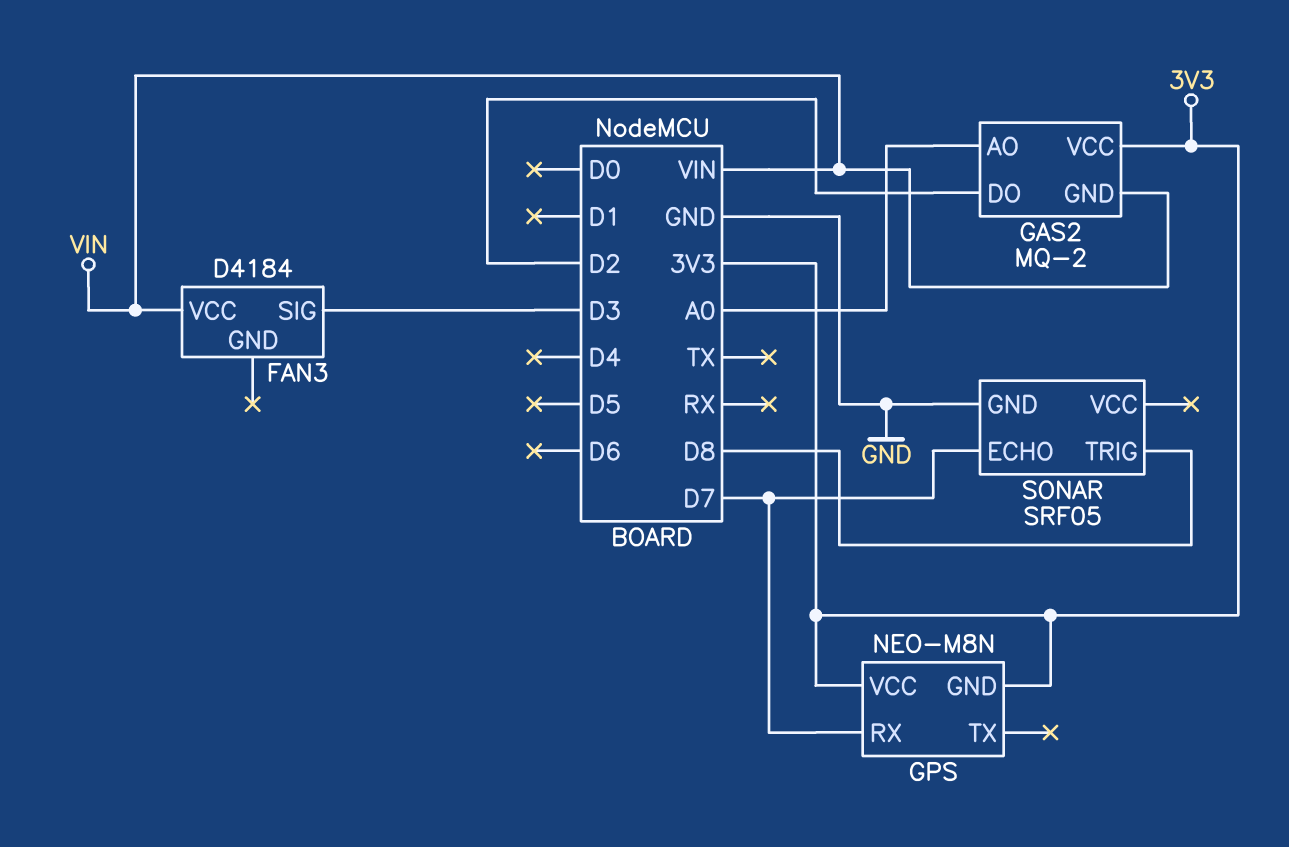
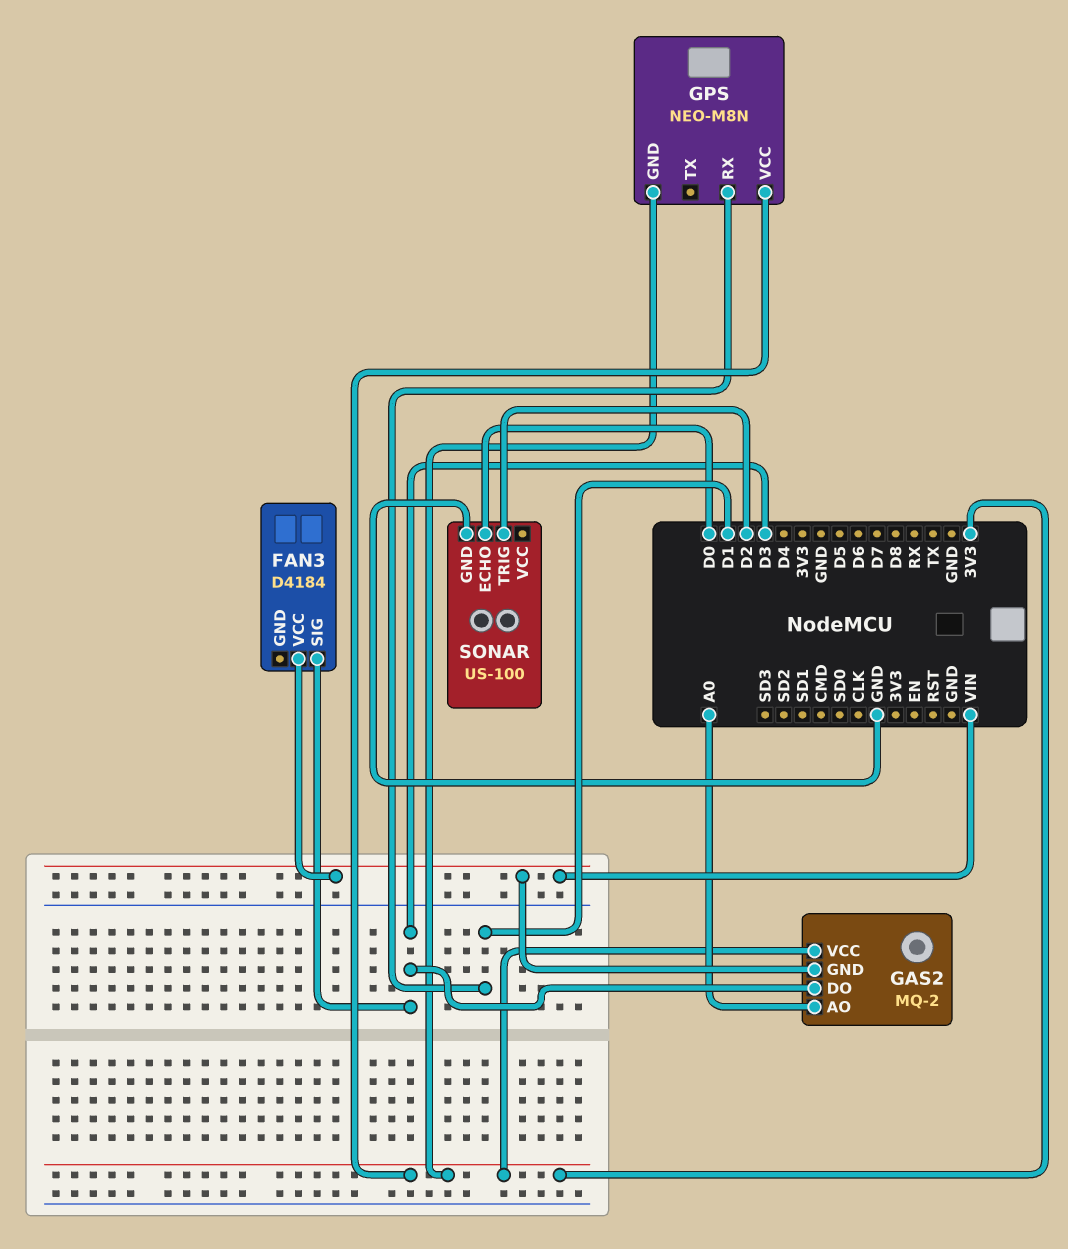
GAS2 pin DO: D2 -> D3
GPS pin RX: D7 -> D1
SONAR: SRF05 -> US-100
SONAR pin ECHO: D7 -> D0
SONAR pin TRIG: D8 -> D2

